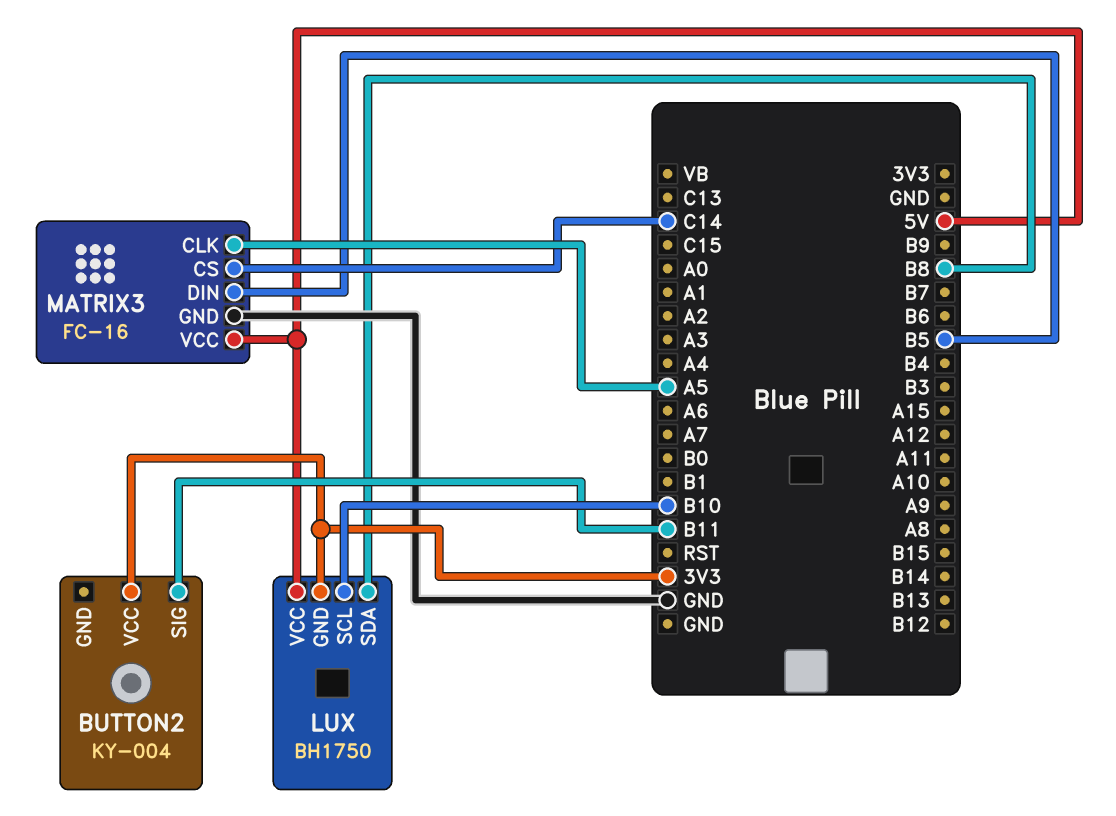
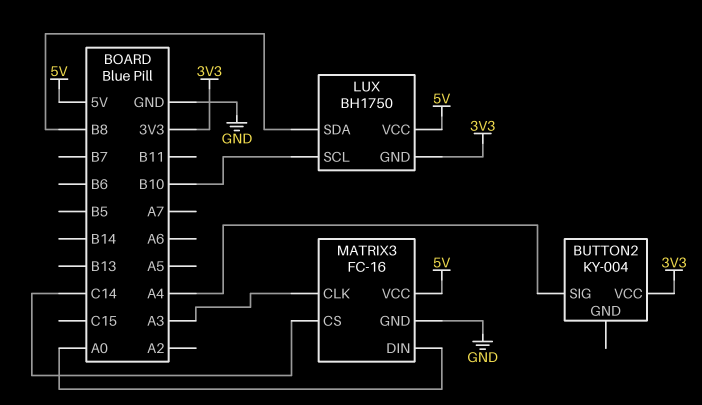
BUTTON2 pin SIG: B11 -> A4
MATRIX3 pin CLK: A5 -> A3
MATRIX3 pin DIN: B5 -> A0

